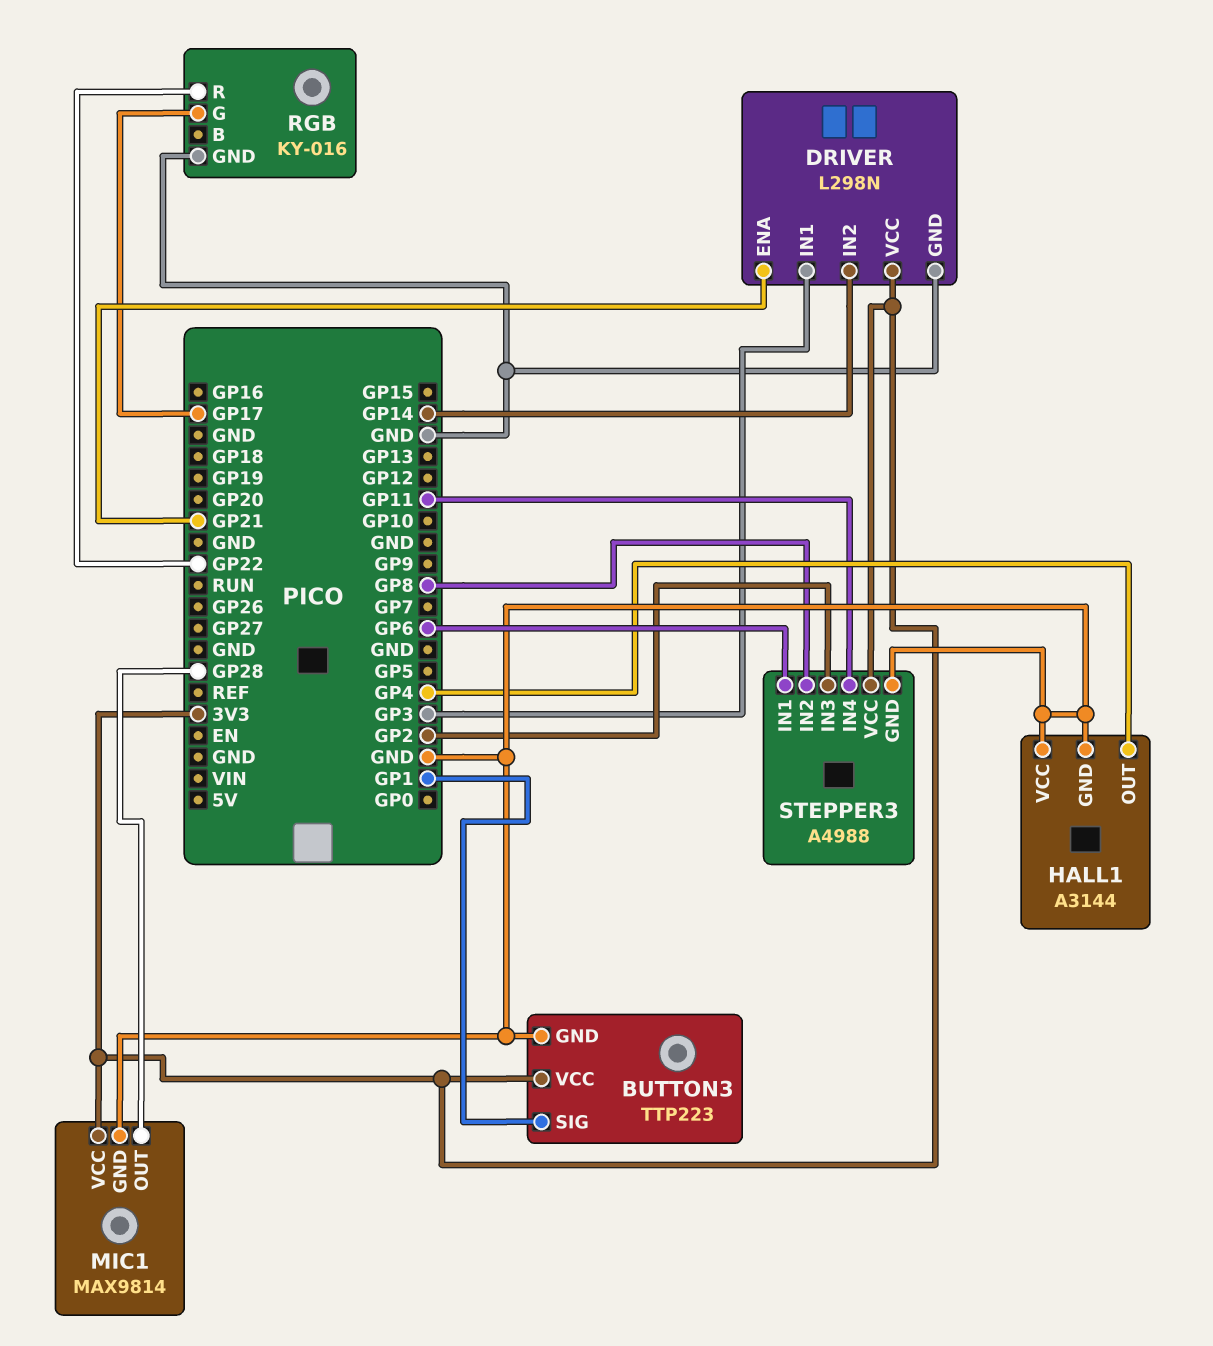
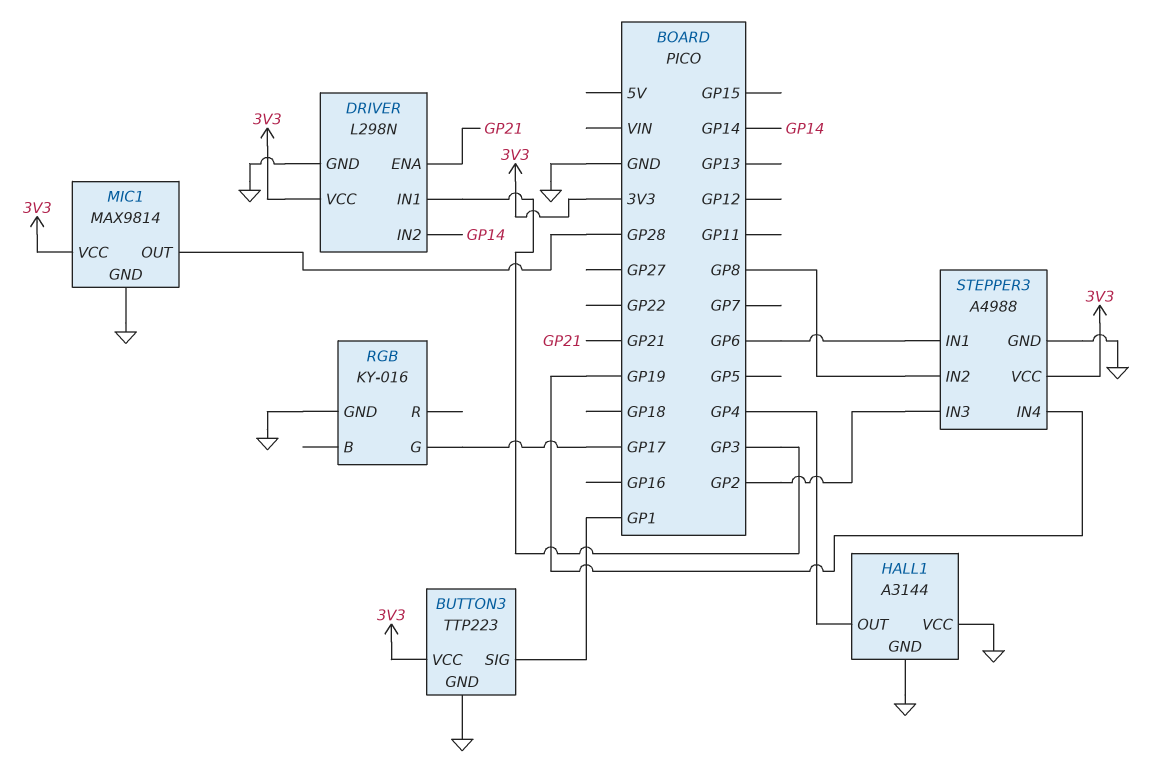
RGB pin R: GP22 -> none
STEPPER3 pin IN4: GP11 -> GP19

